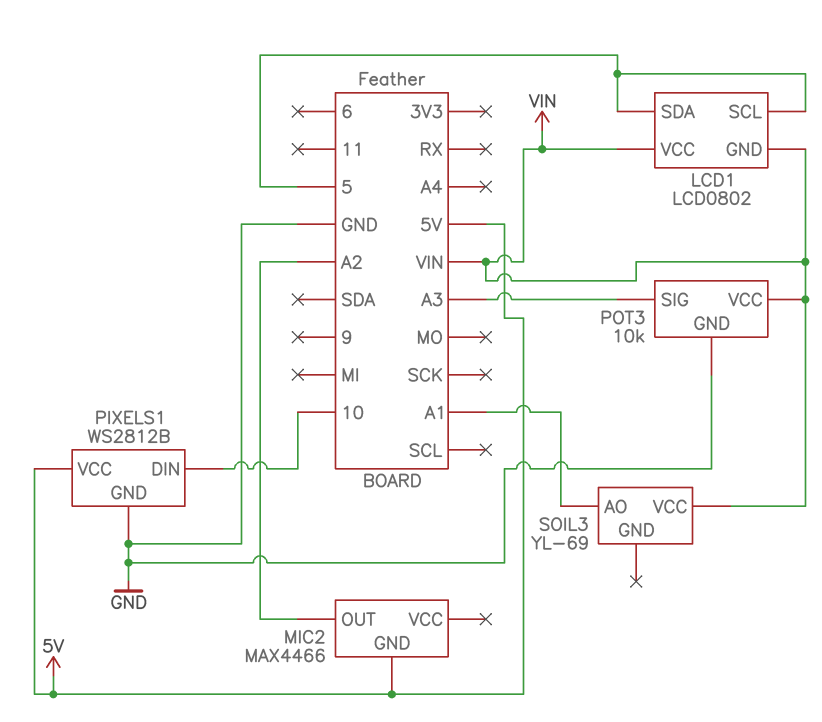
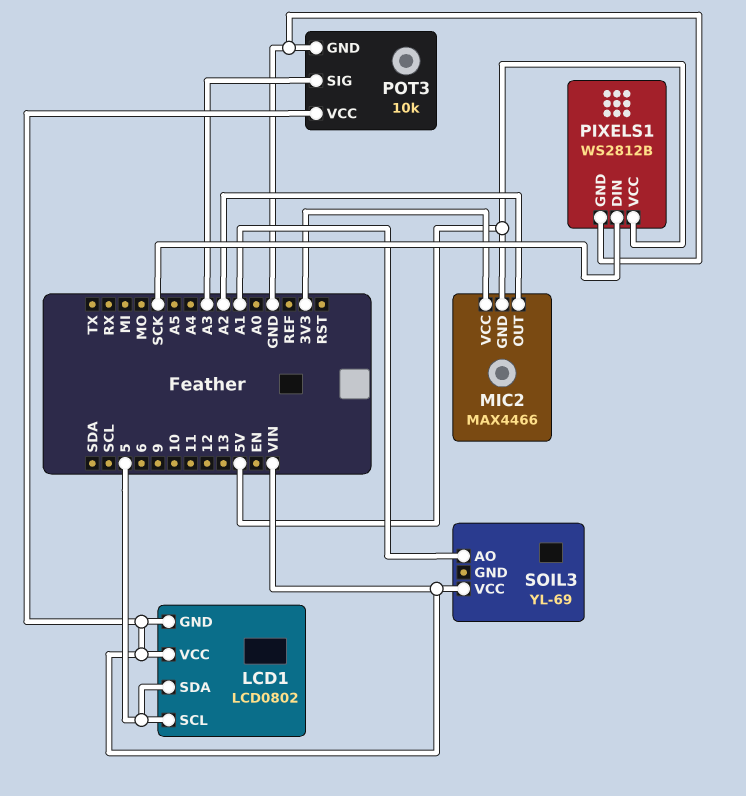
MIC2 pin VCC: none -> 3V3
PIXELS1 pin DIN: 10 -> SCK

